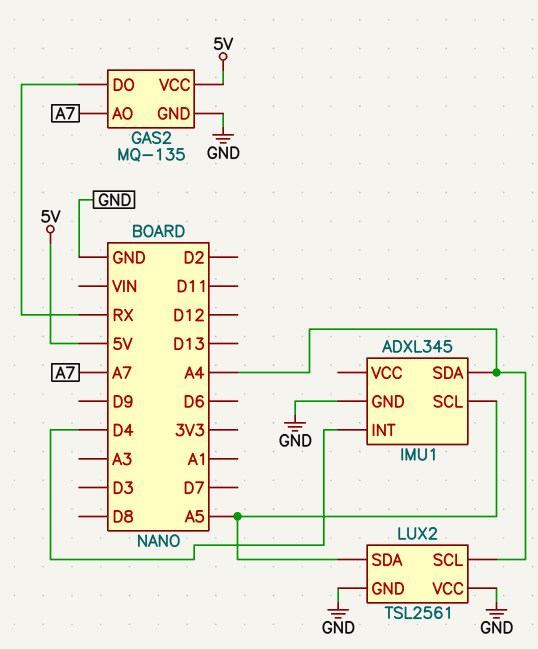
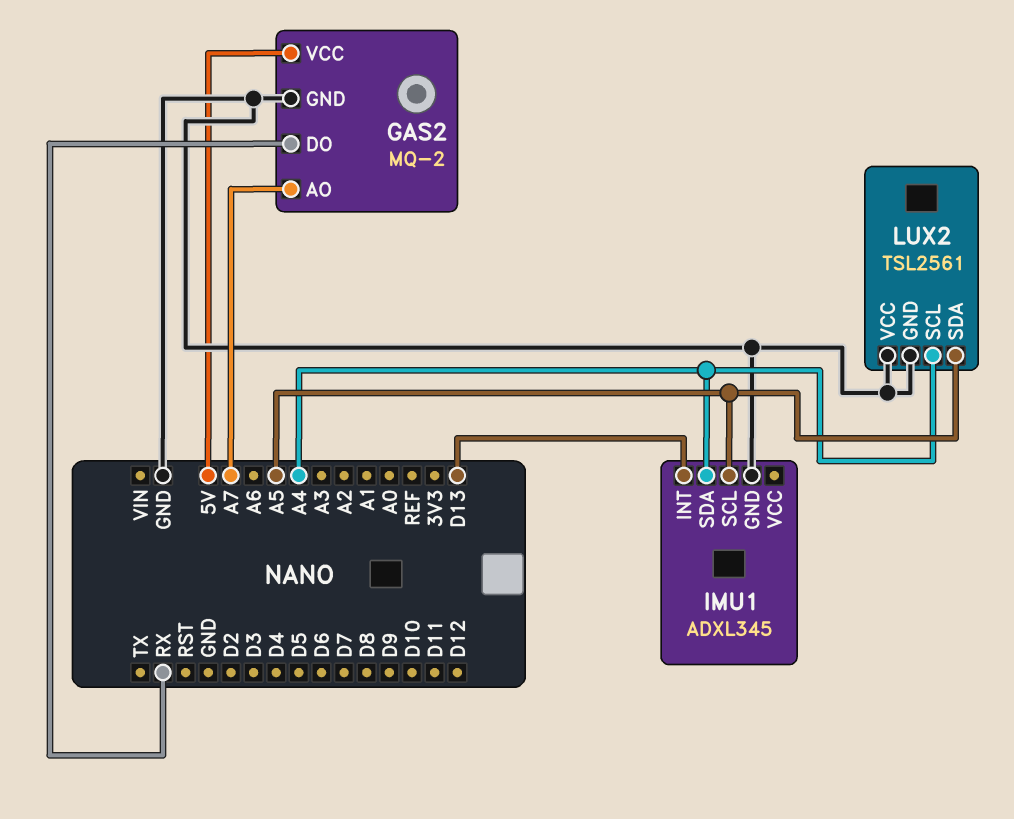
GAS2: MQ-135 -> MQ-2
IMU1 pin INT: D4 -> D13

